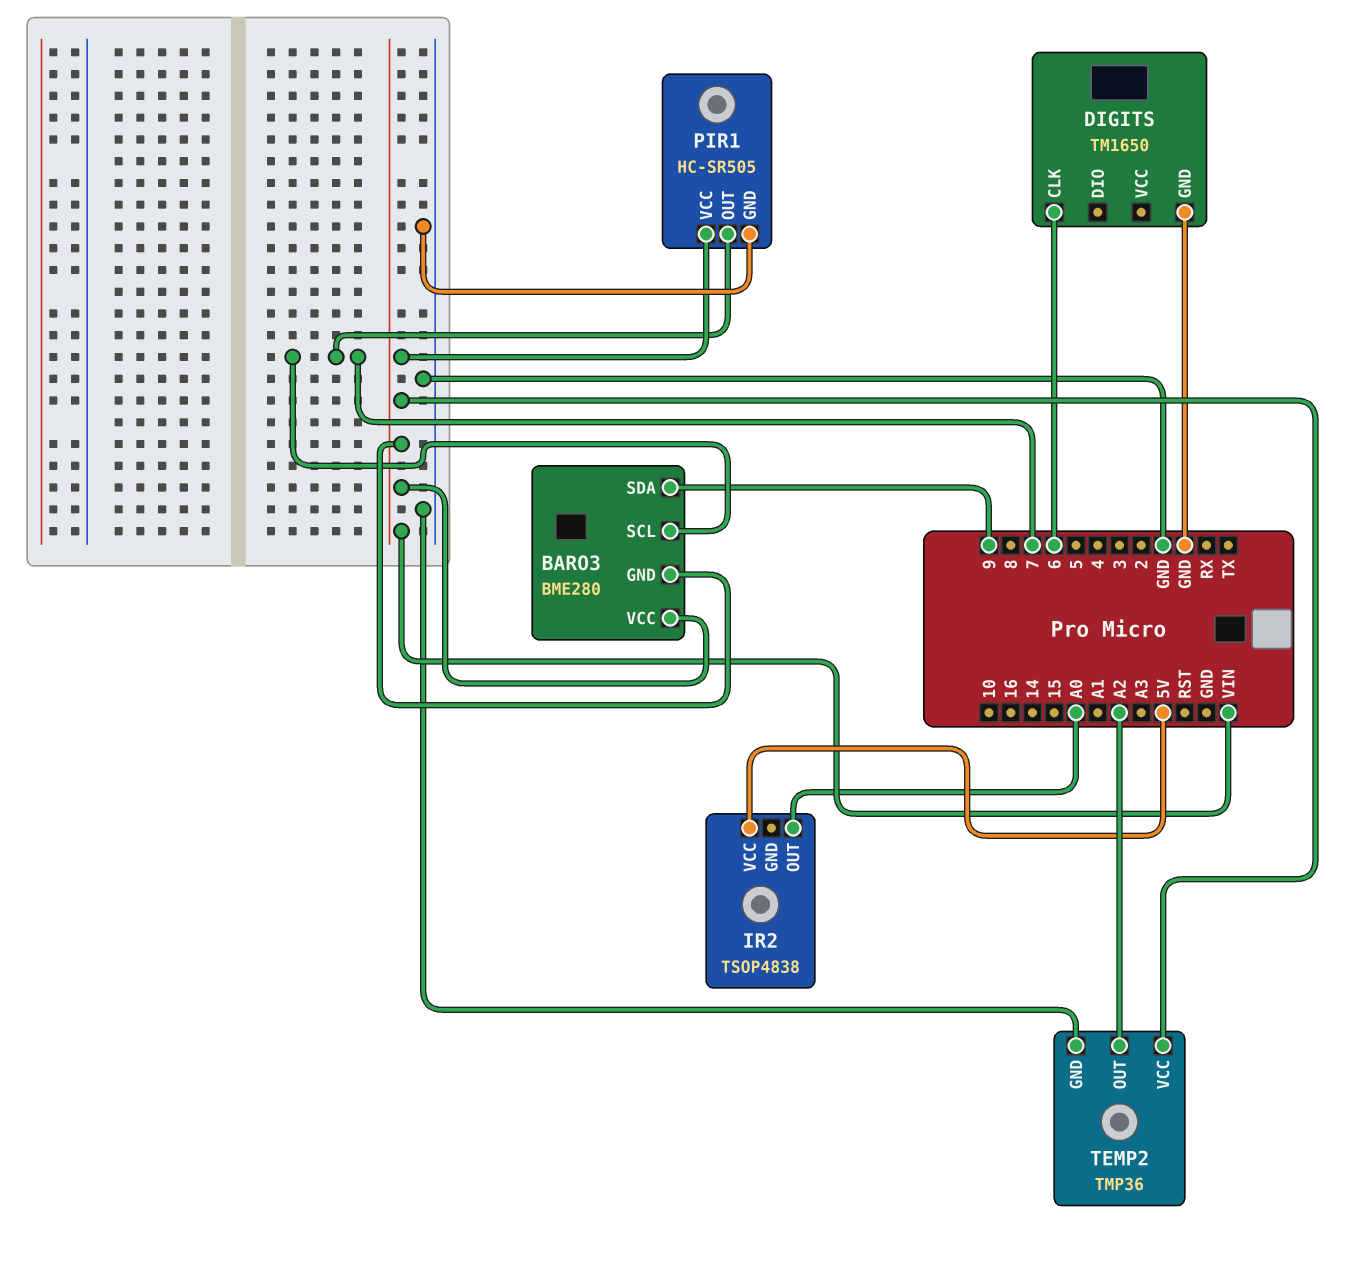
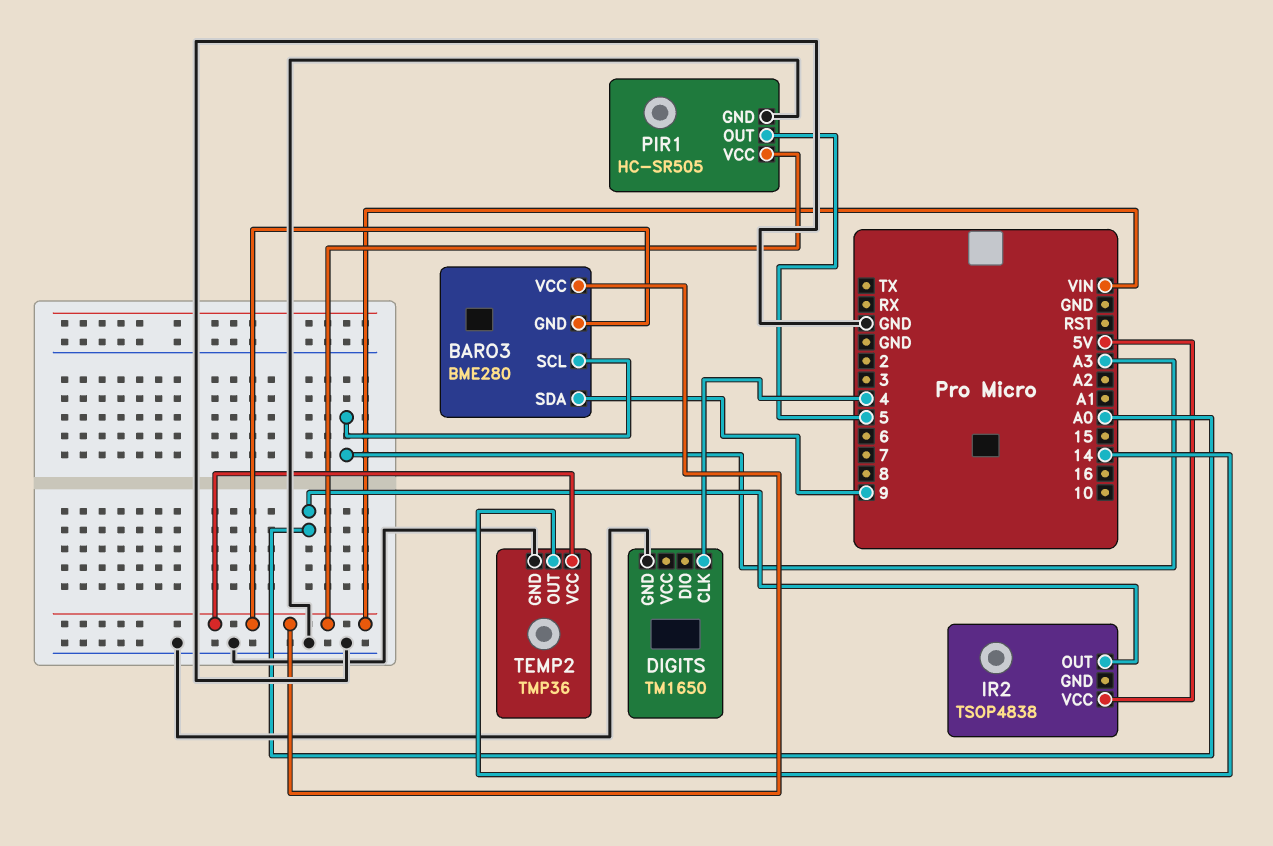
BARO3 pin SCL: 7 -> A3
DIGITS pin CLK: 6 -> 4
PIR1 pin OUT: 7 -> 5
TEMP2 pin OUT: A2 -> 14

